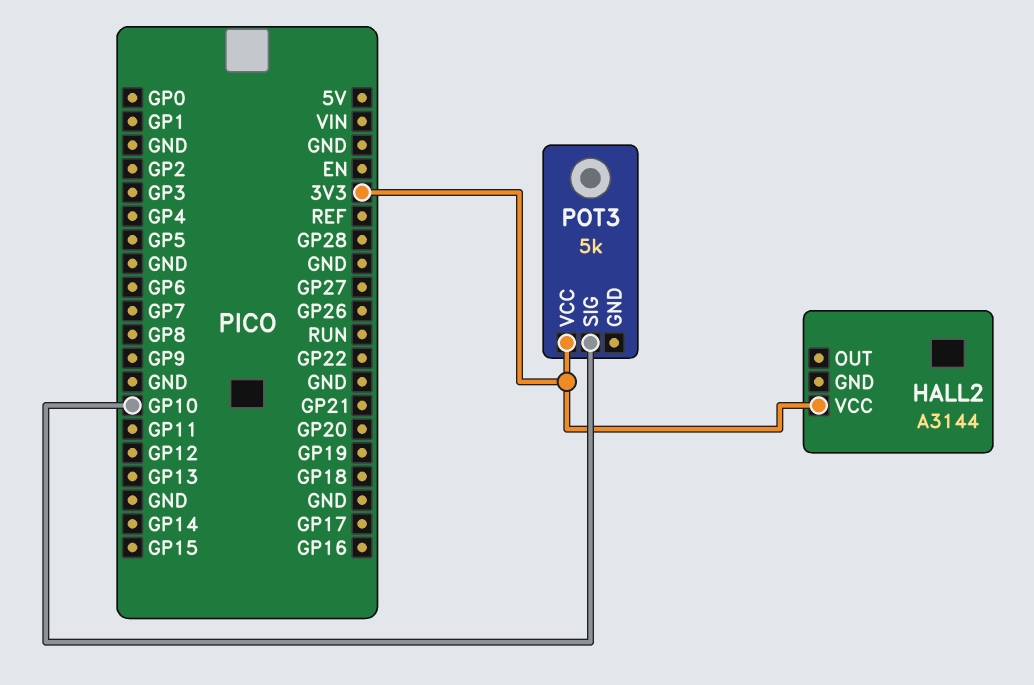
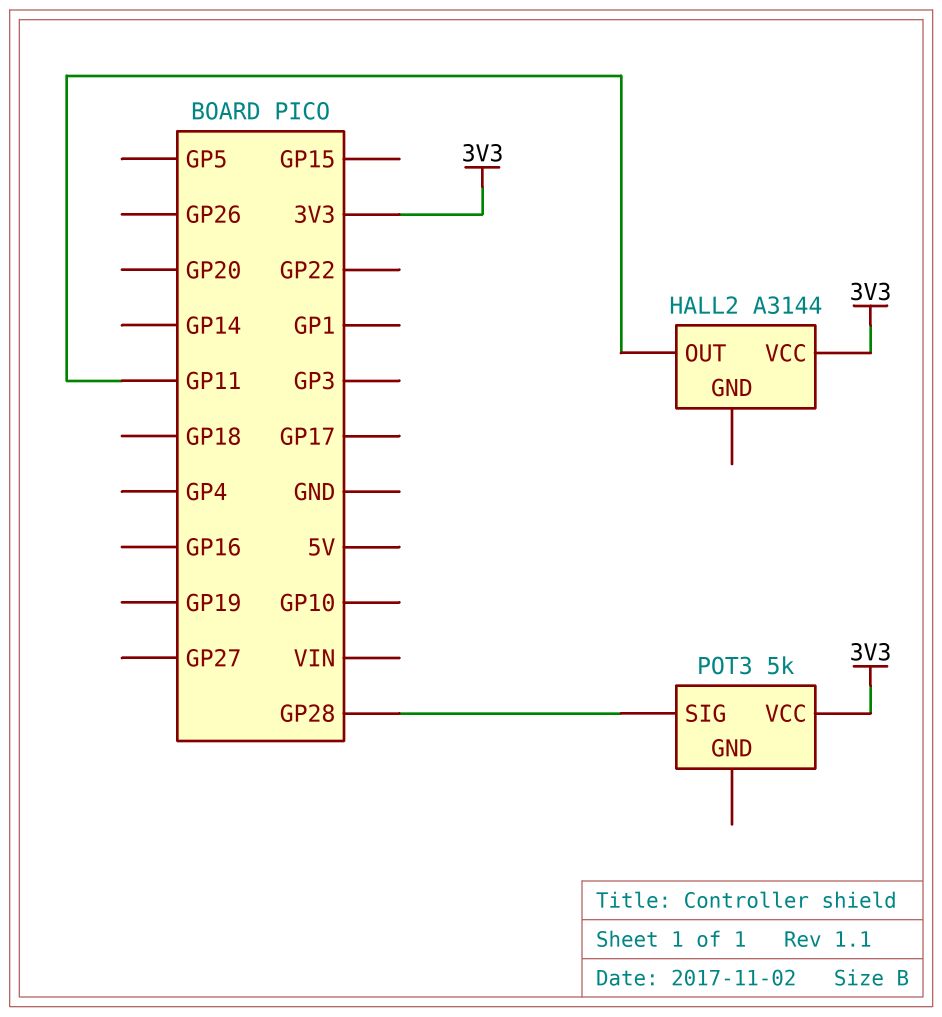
HALL2 pin OUT: none -> GP11
POT3 pin SIG: GP10 -> GP28

